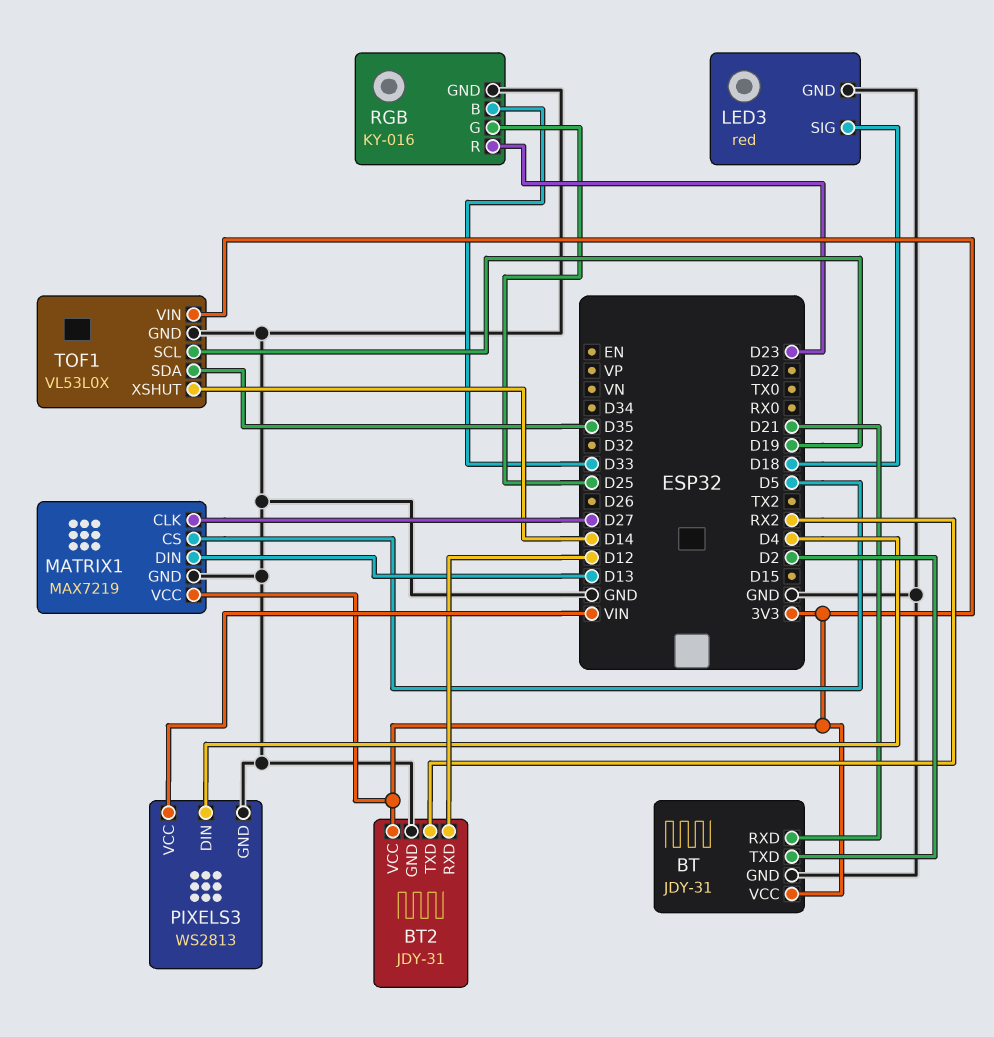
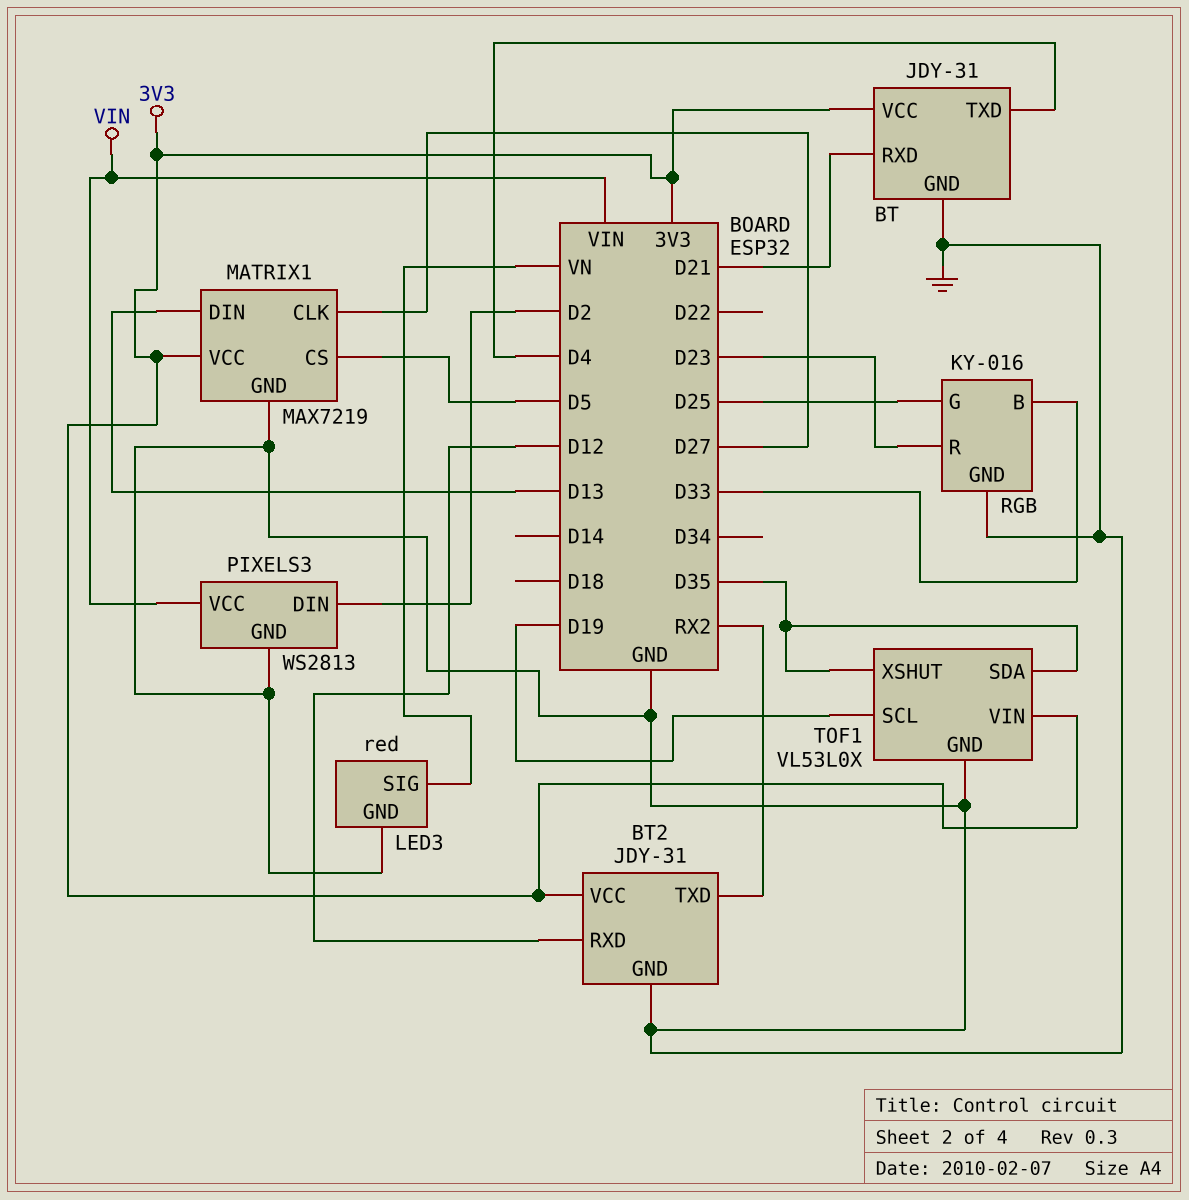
BT pin TXD: D2 -> D4
LED3 pin SIG: D18 -> VN
PIXELS3 pin DIN: D4 -> D2
TOF1 pin XSHUT: D14 -> D35

